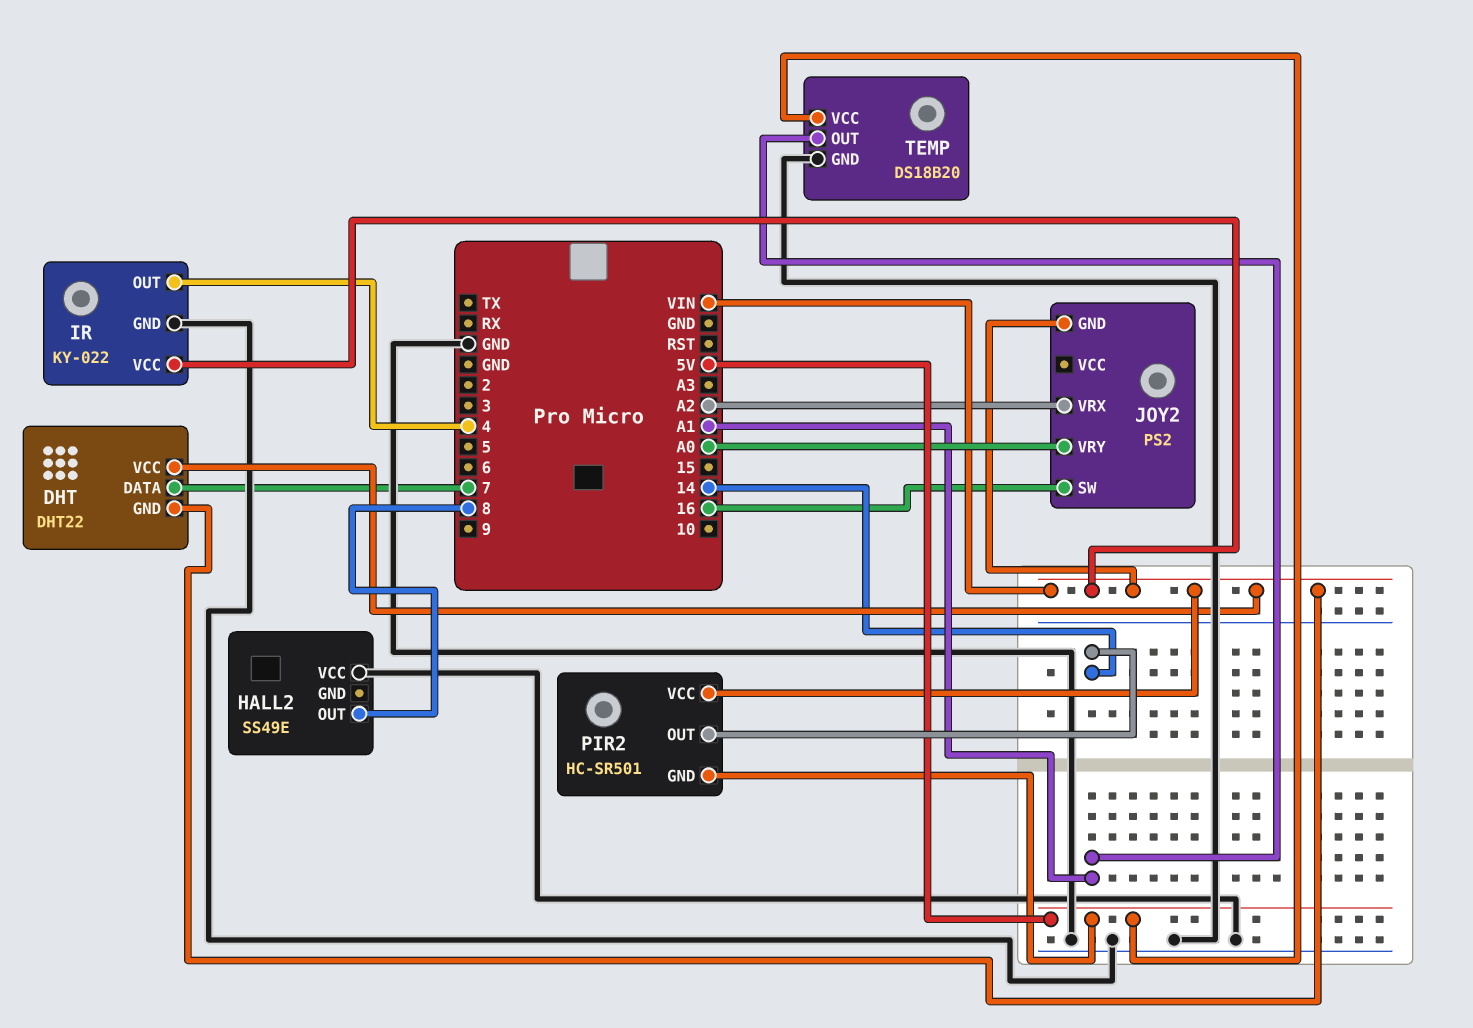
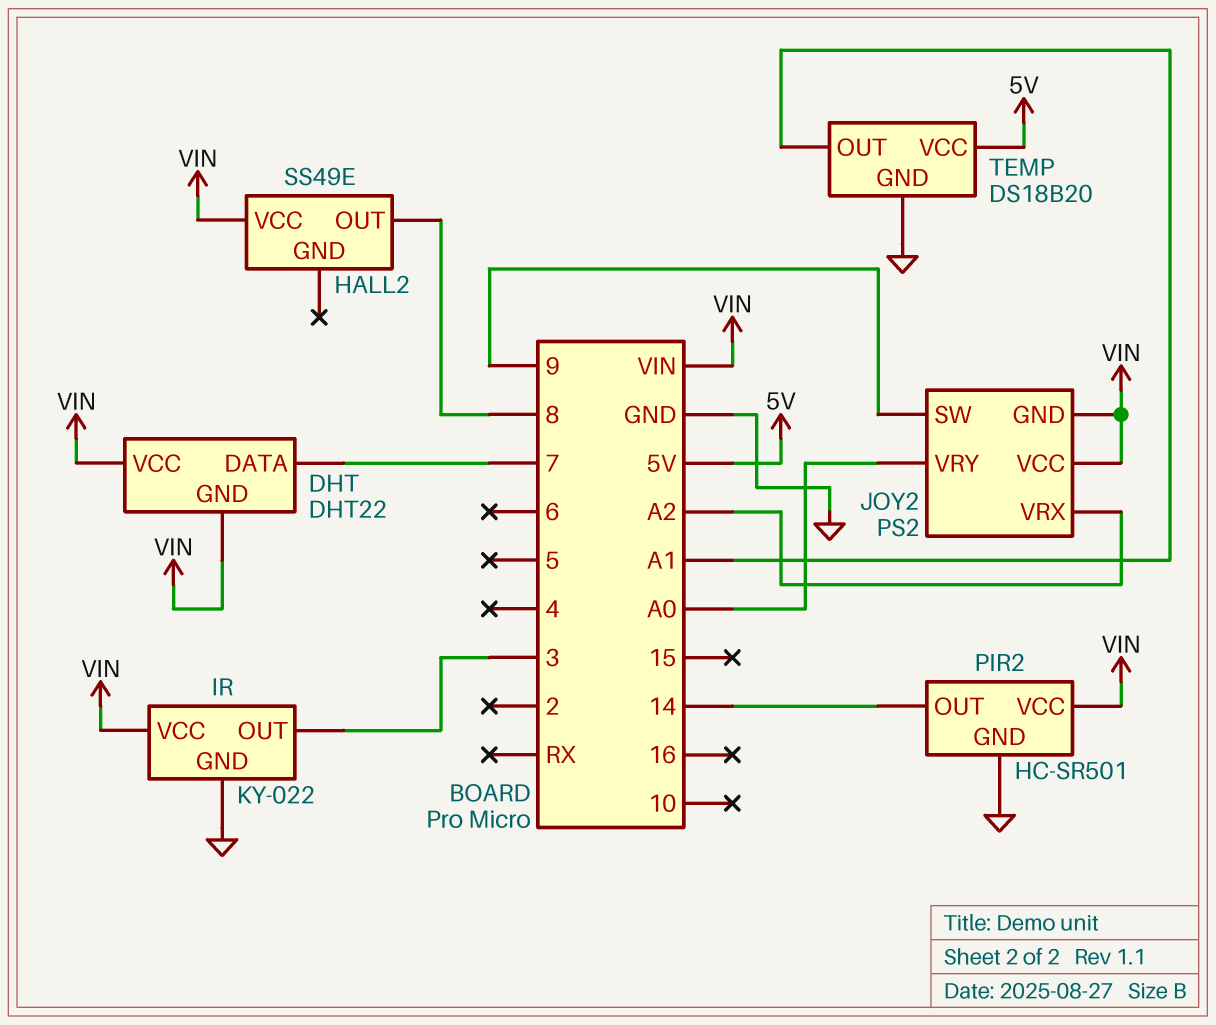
HALL2 pin VCC: GND -> VIN
IR pin OUT: 4 -> 3
JOY2 pin SW: 16 -> 9
JOY2 pin VCC: none -> VIN
PIR2 pin GND: 5V -> GND

